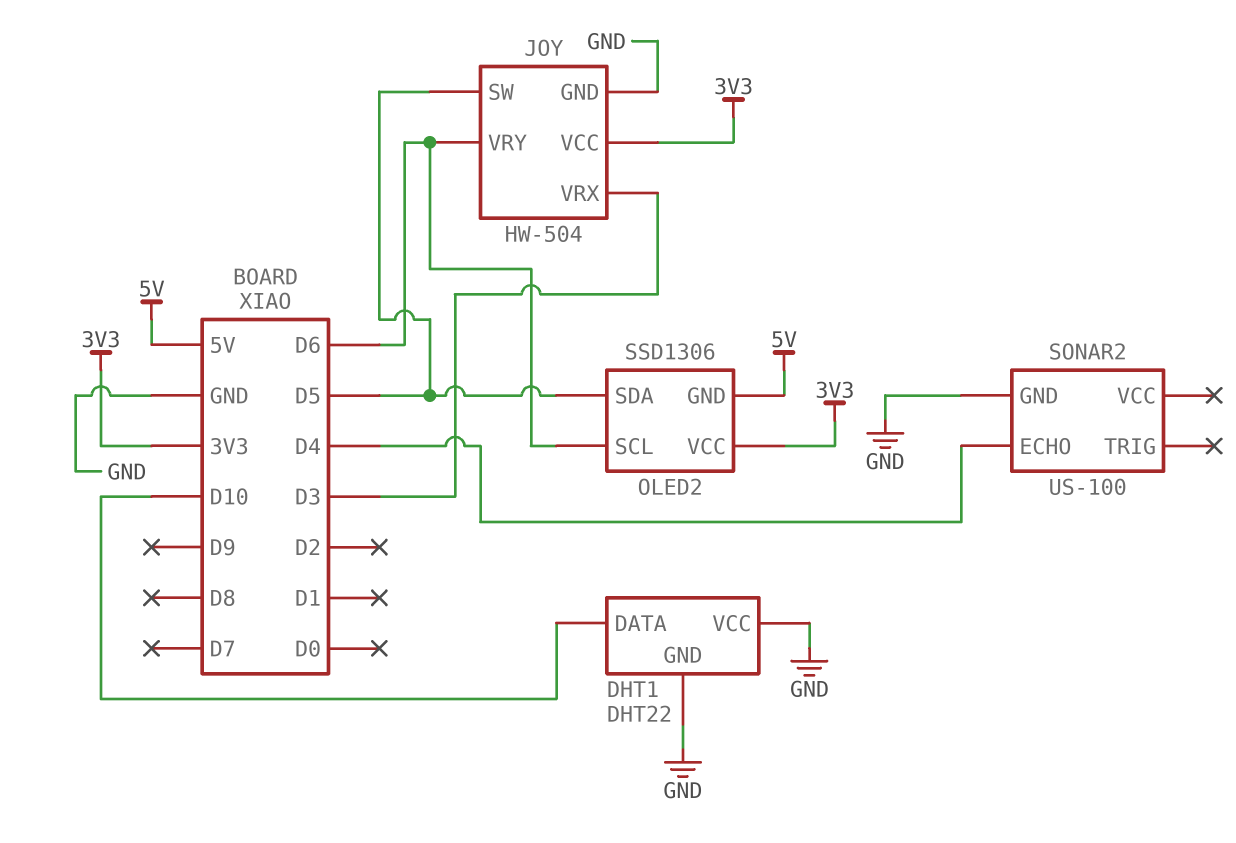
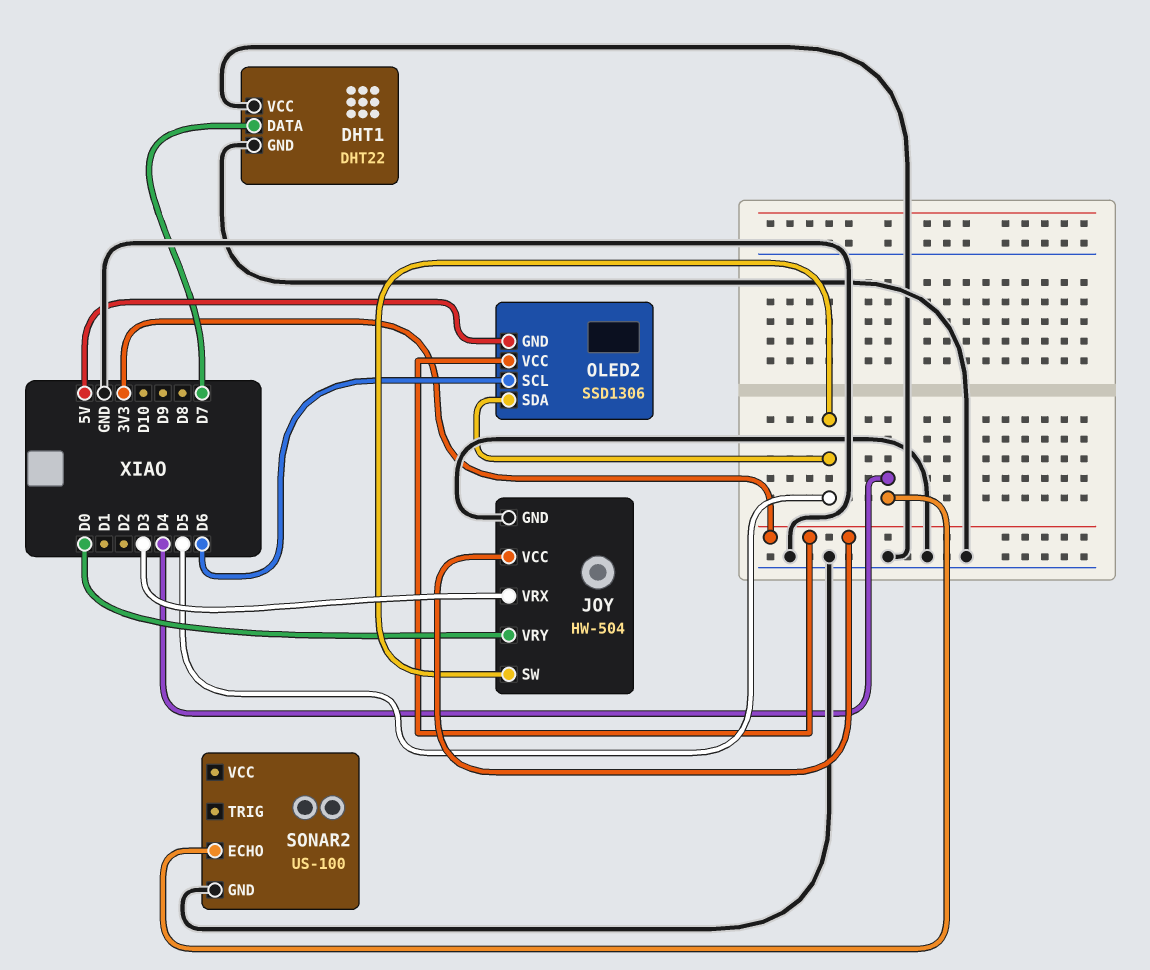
DHT1 pin DATA: D10 -> D7
JOY pin VRY: D6 -> D0

